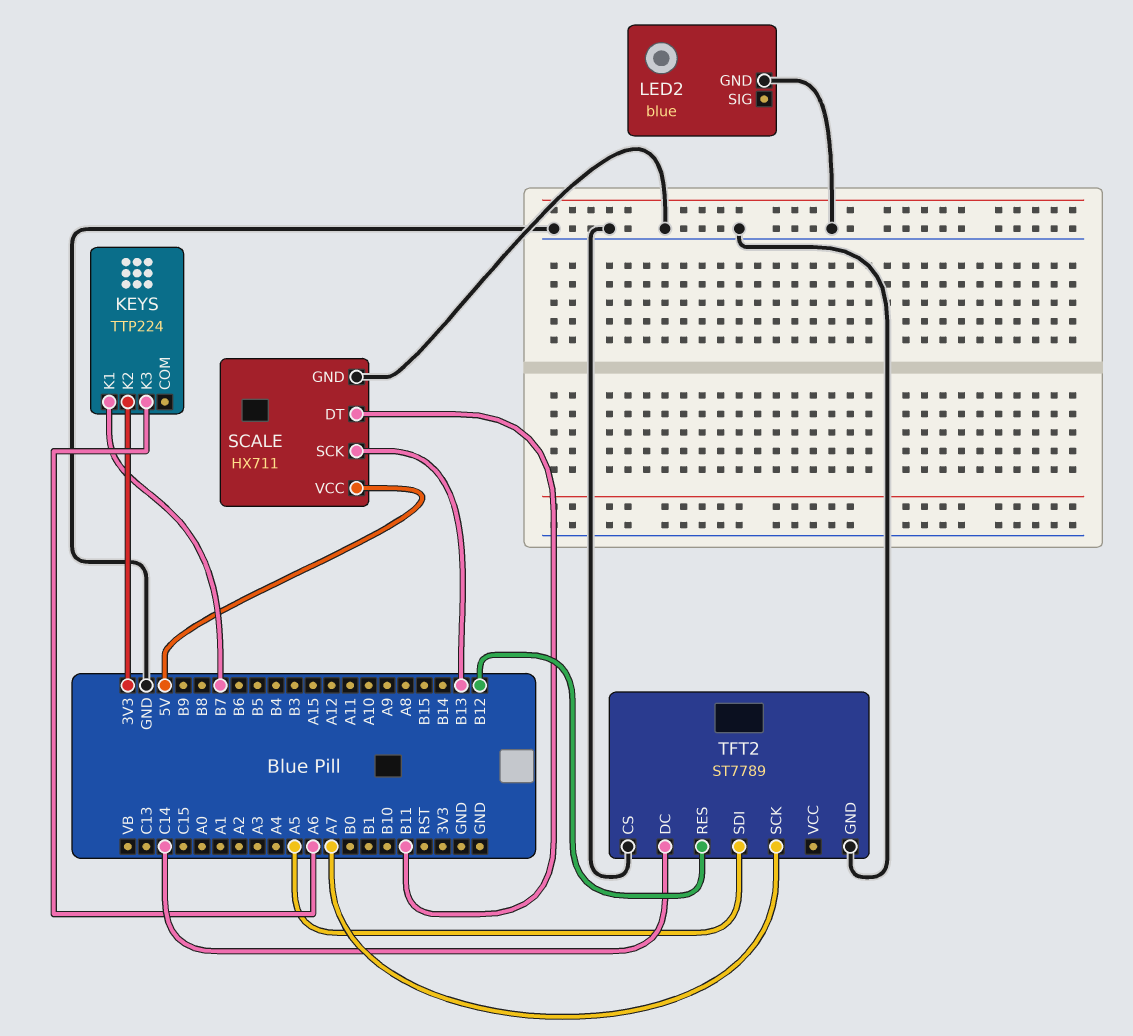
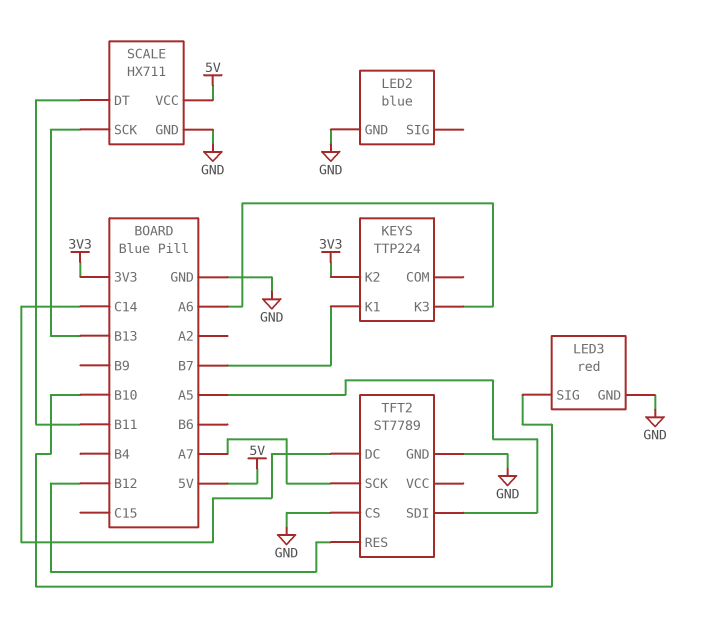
LED3: none -> red
LED3 pin GND: none -> GND
LED3 pin SIG: none -> B10

